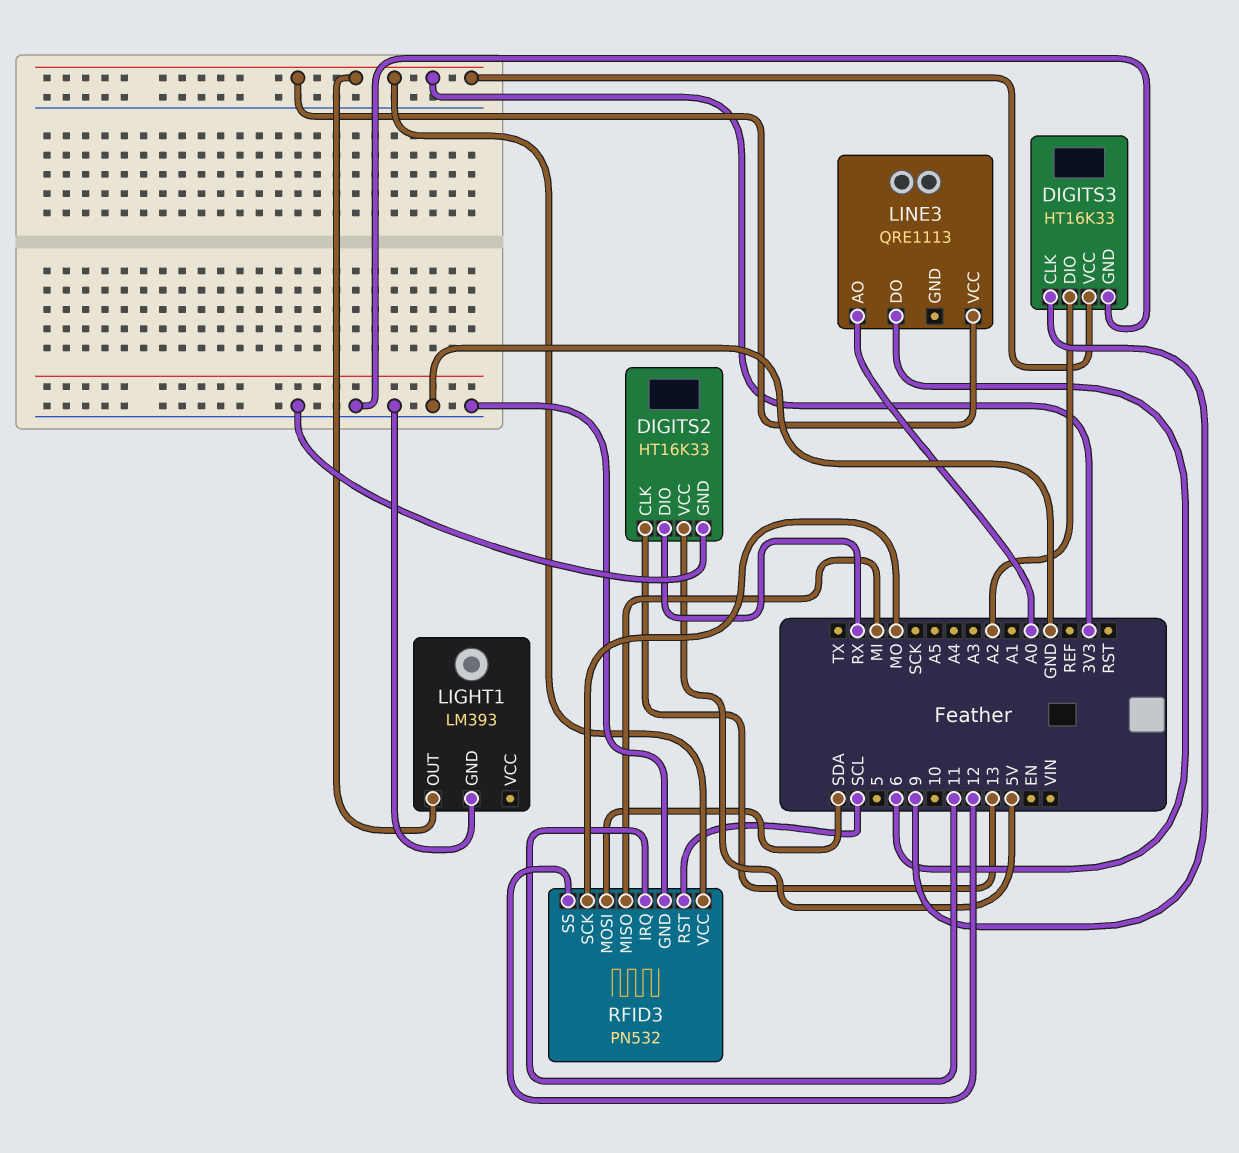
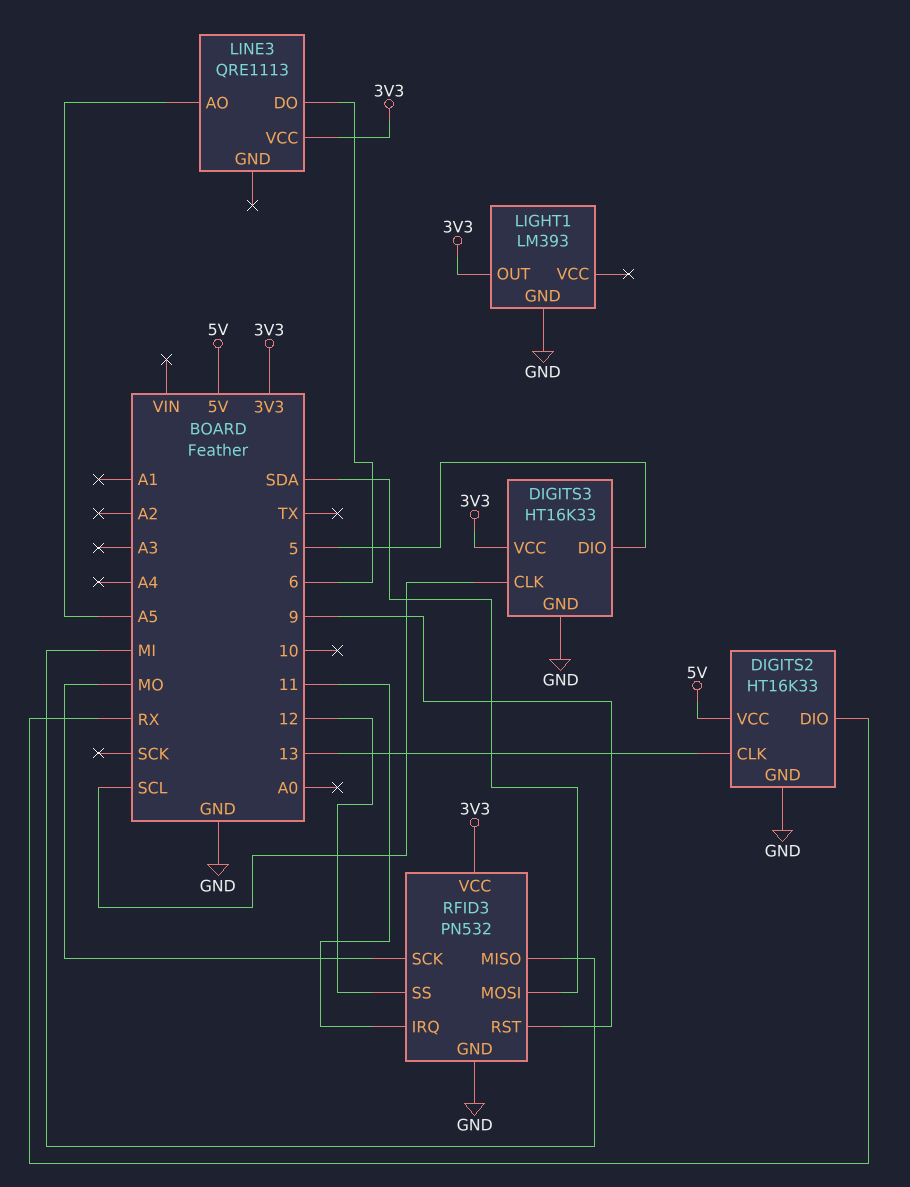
DIGITS3 pin CLK: 9 -> SCL
DIGITS3 pin DIO: A2 -> 5
LINE3 pin AO: A0 -> A5
RFID3 pin RST: SCL -> 9

